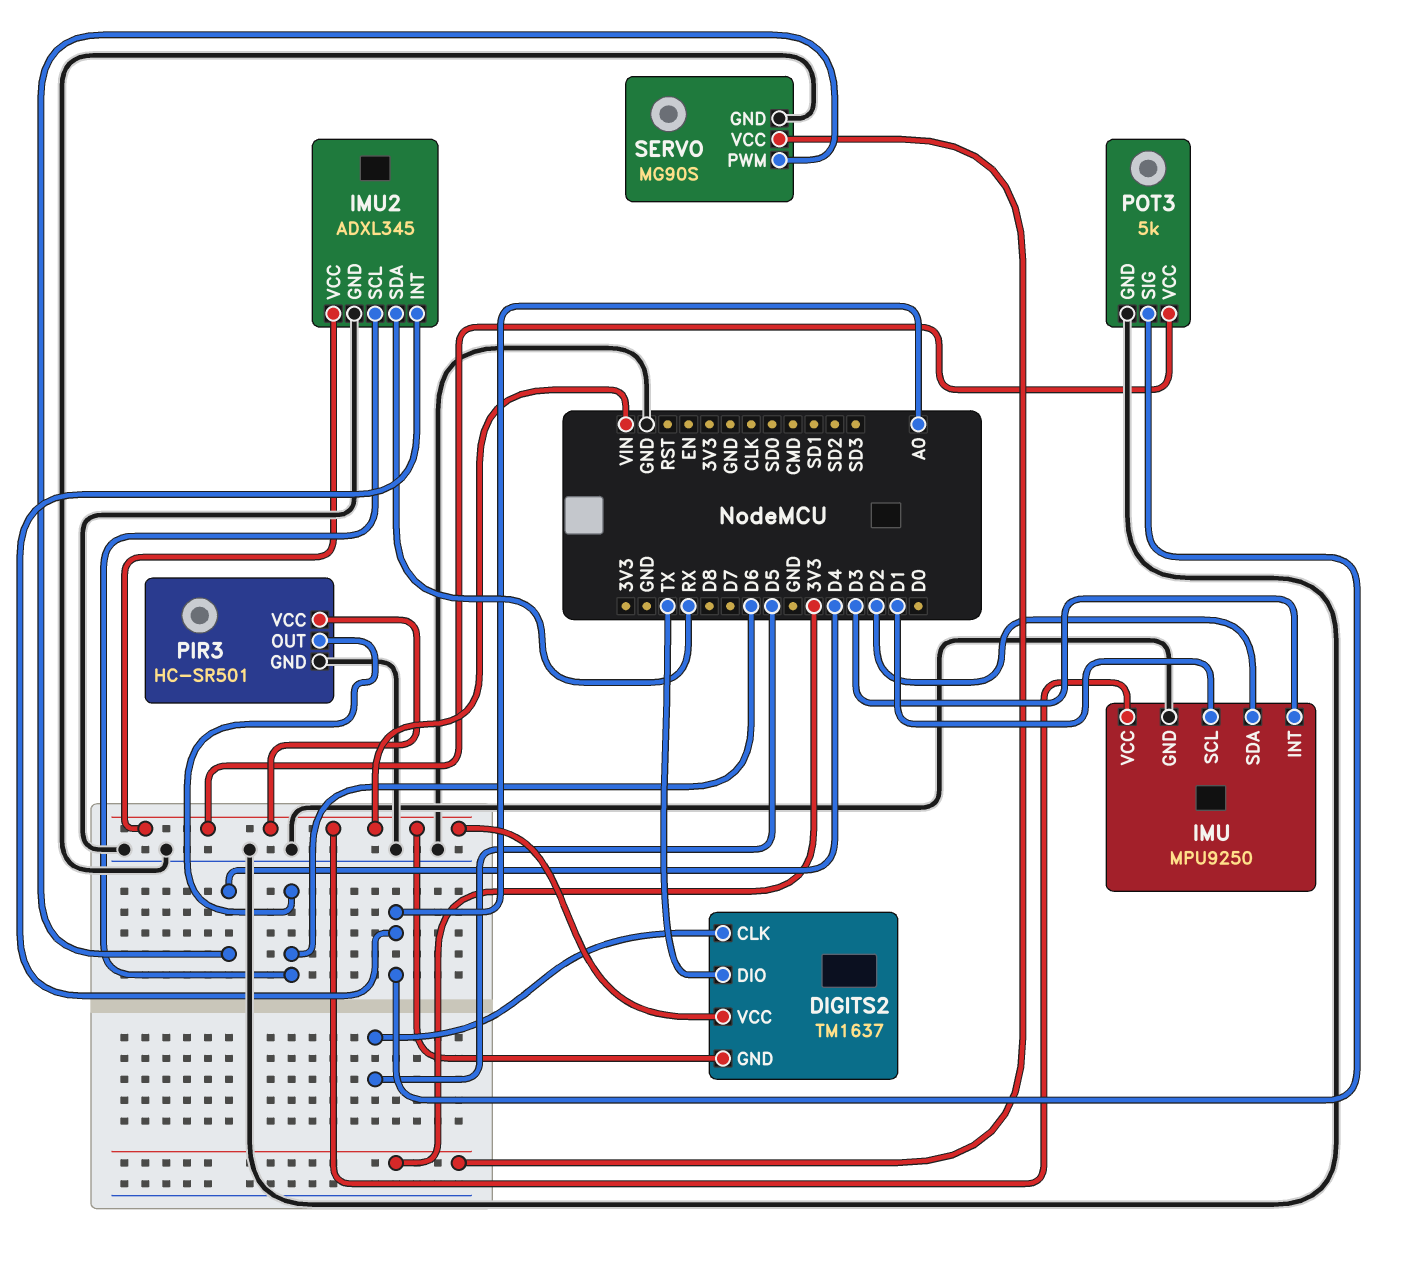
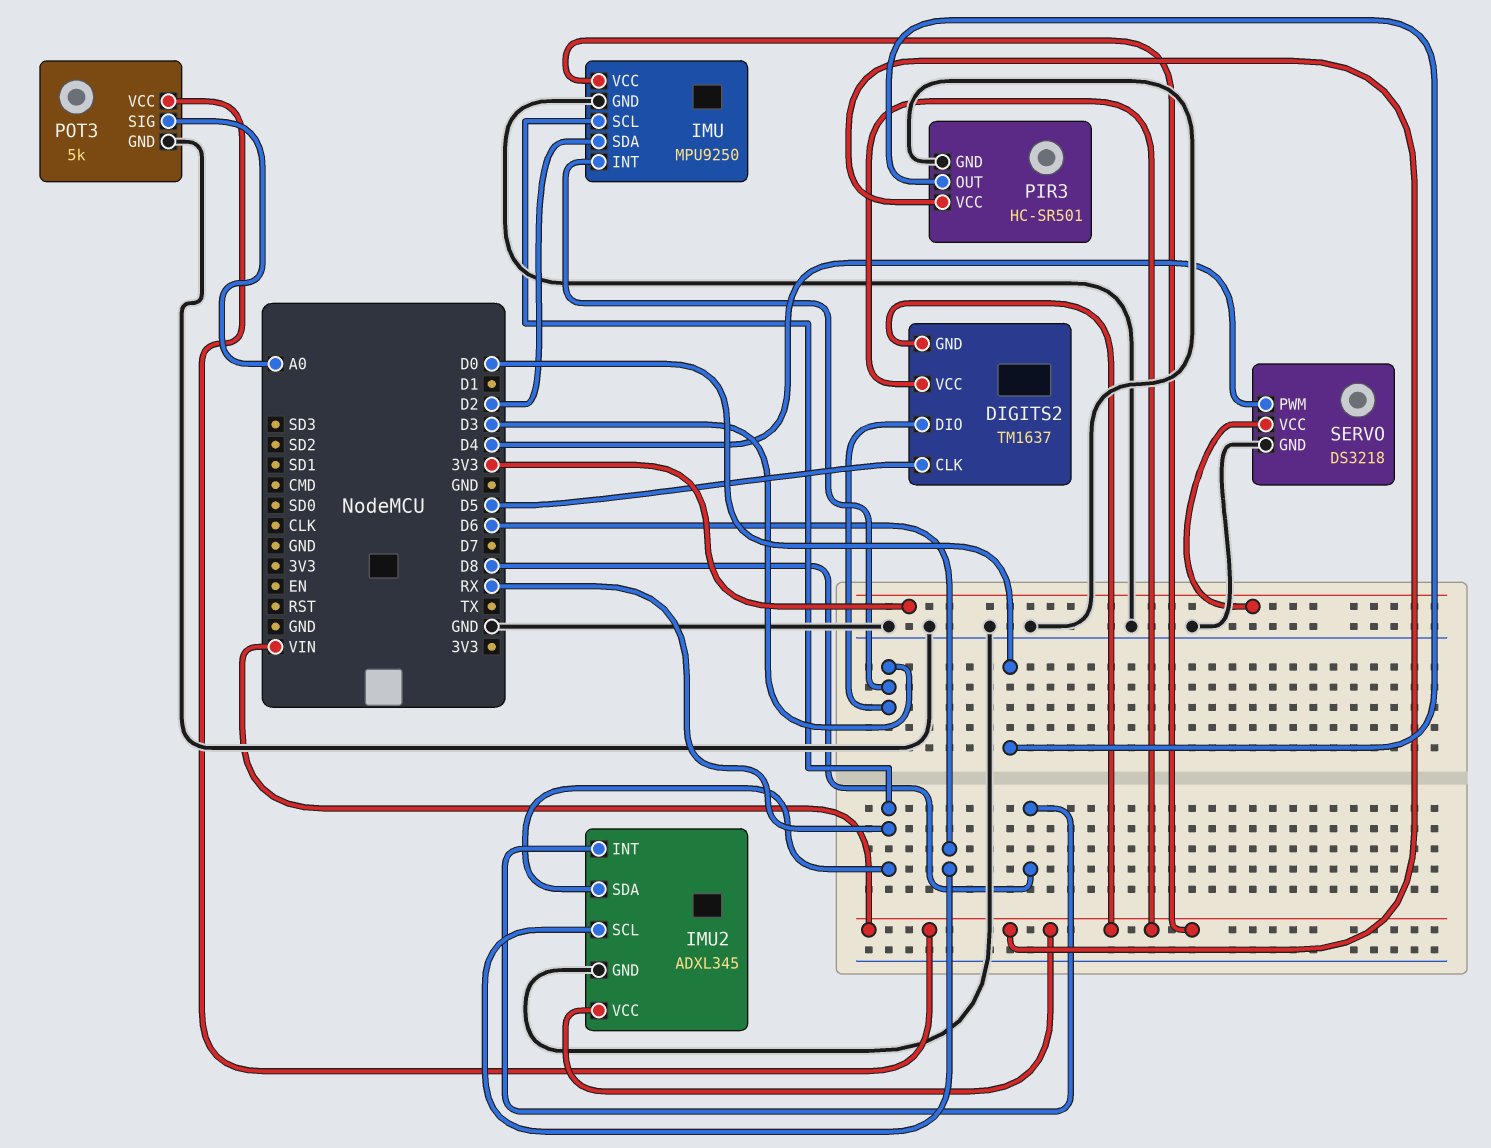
DIGITS2 pin DIO: TX -> D3
IMU pin SCL: D1 -> RX
IMU2 pin INT: A0 -> D8
PIR3 pin OUT: D6 -> D0
SERVO: MG90S -> DS3218

